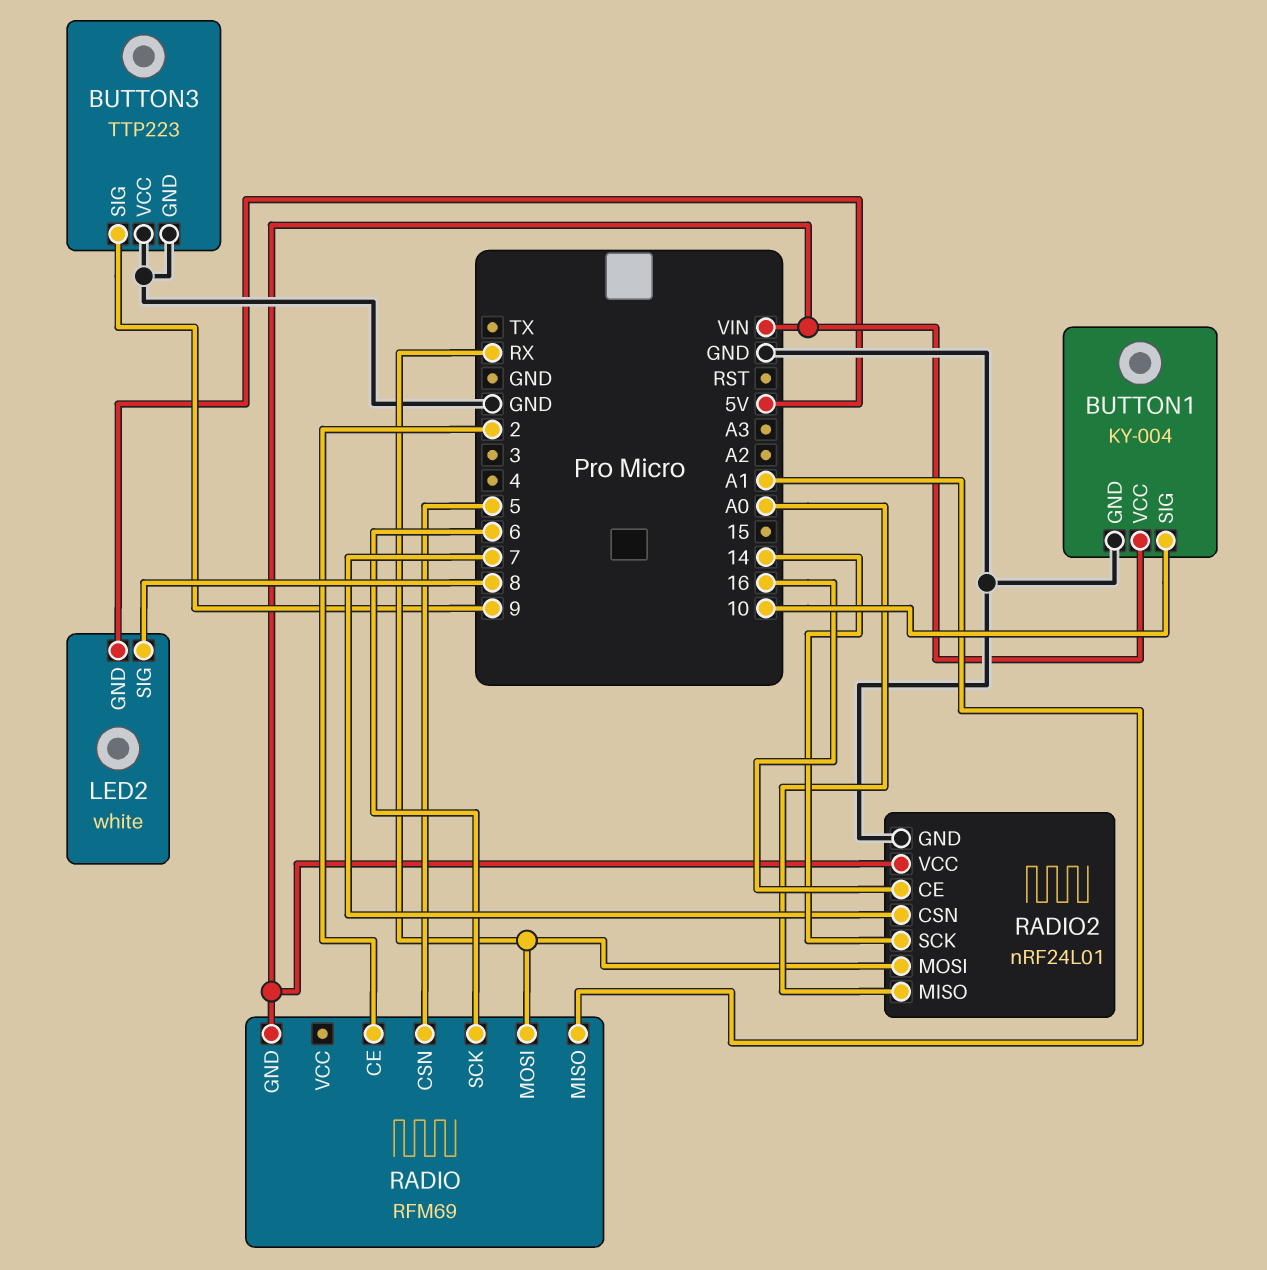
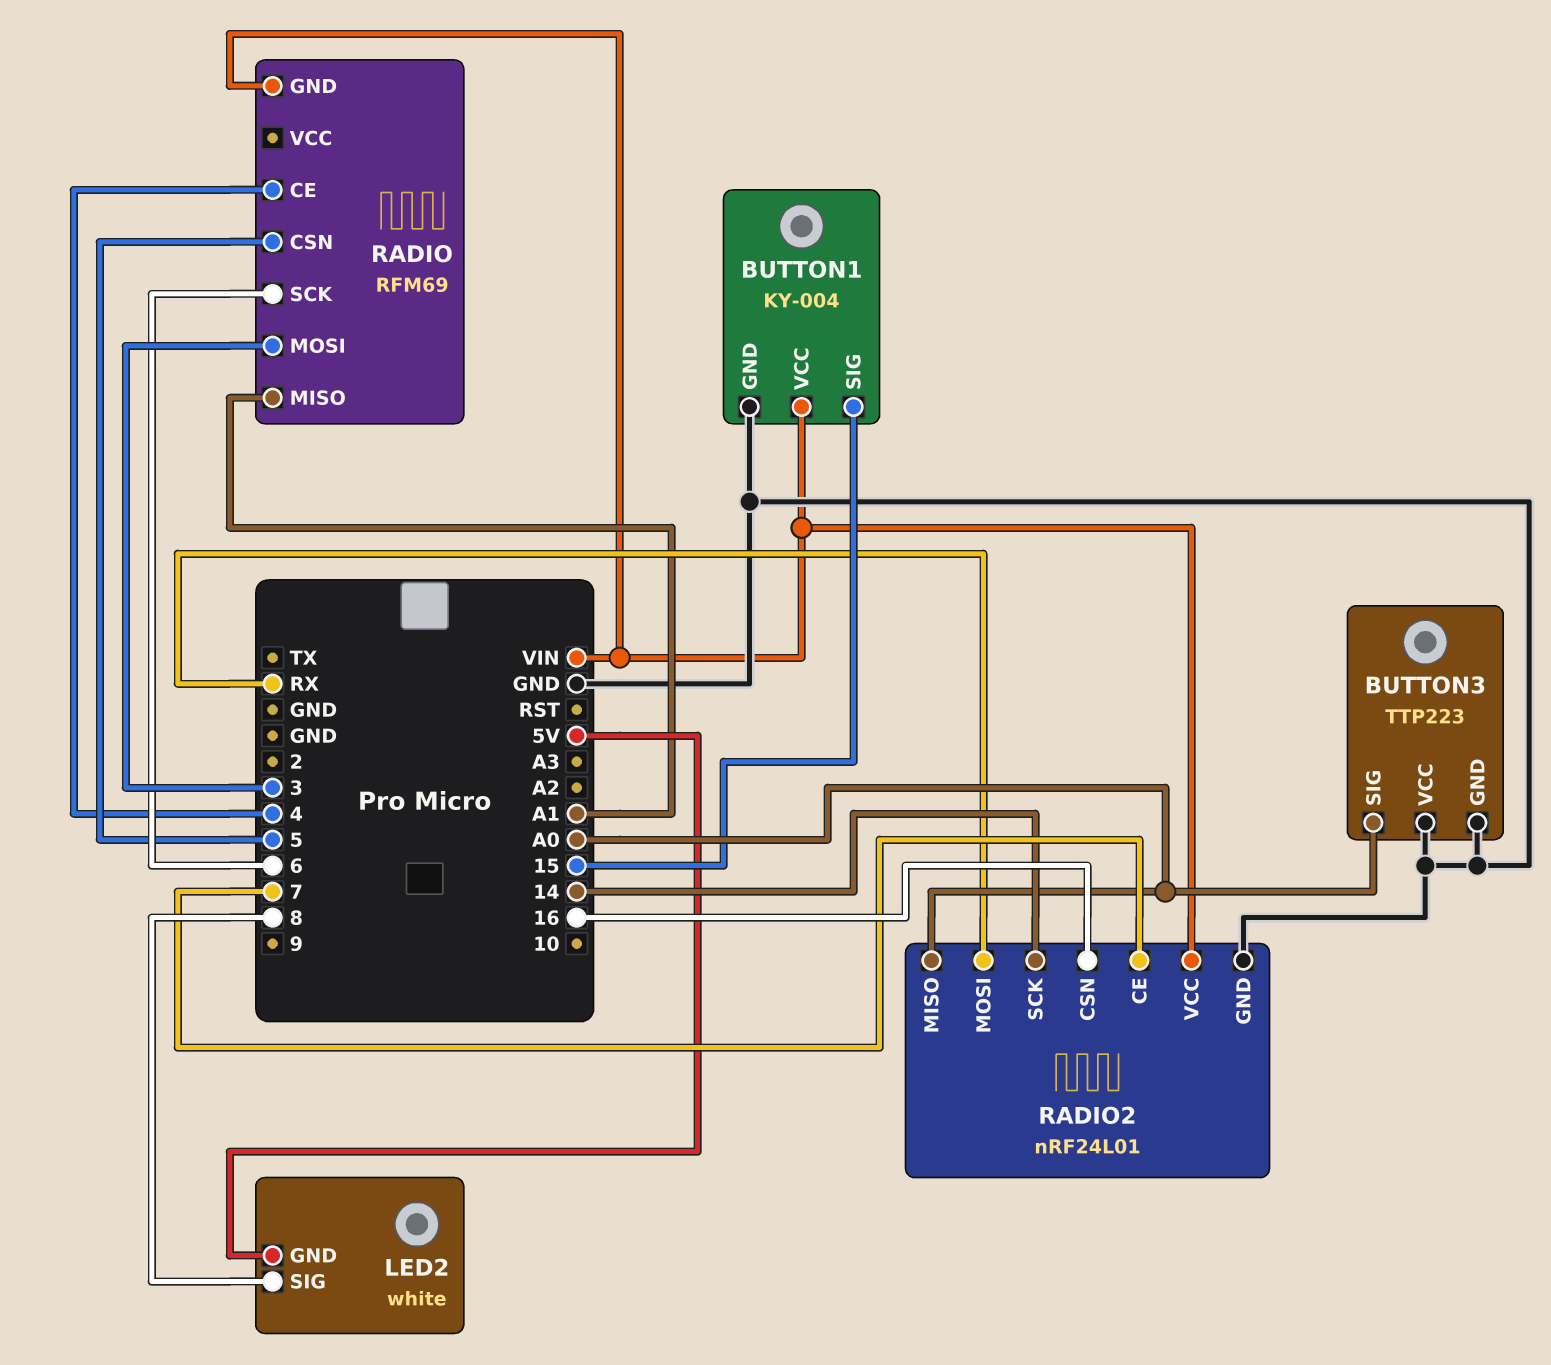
BUTTON1 pin SIG: 10 -> 15
BUTTON3 pin SIG: 9 -> A0
RADIO pin CE: 2 -> 4
RADIO pin MOSI: RX -> 3
RADIO2 pin CE: 16 -> 7
RADIO2 pin CSN: 7 -> 16

